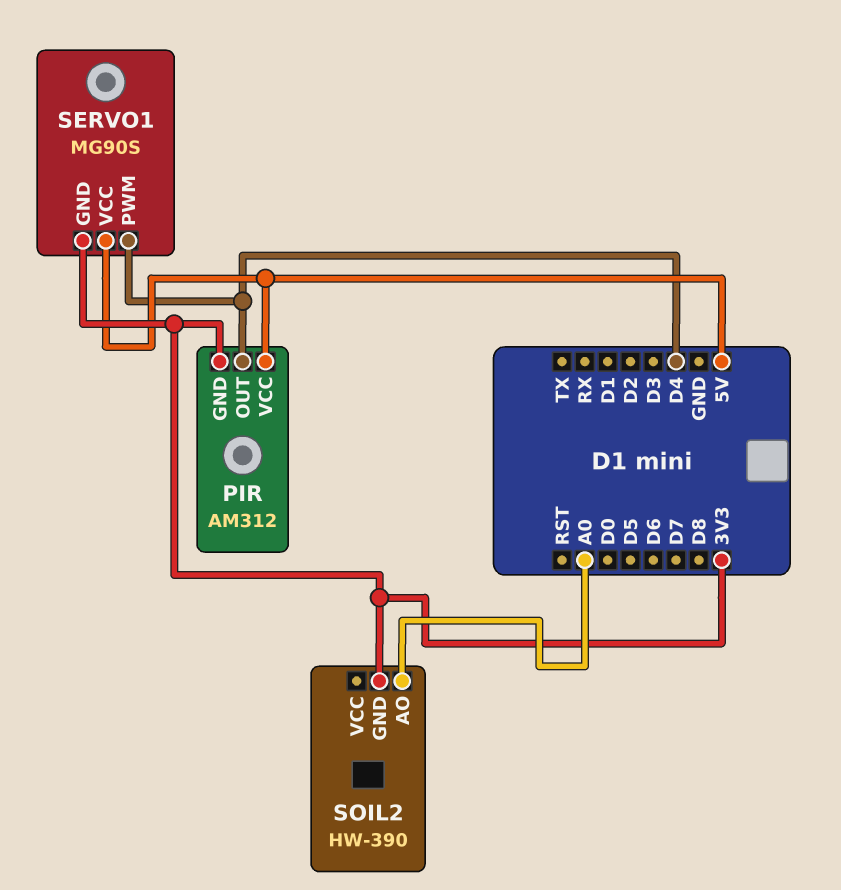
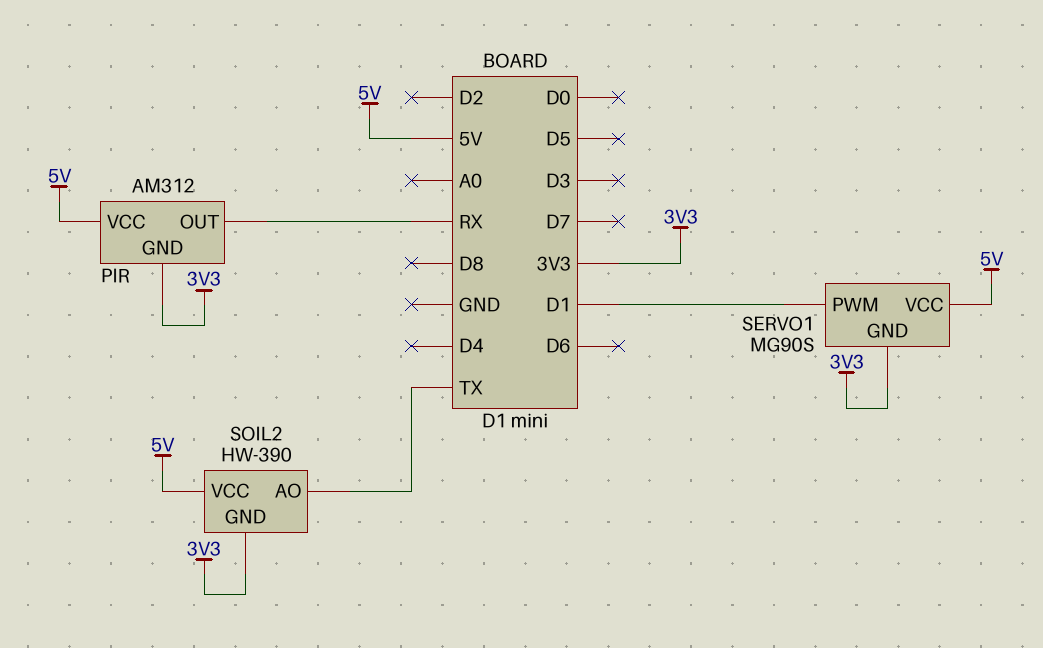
PIR pin OUT: D4 -> RX
SERVO1 pin PWM: D4 -> D1
SOIL2 pin AO: A0 -> TX
SOIL2 pin VCC: none -> 5V

